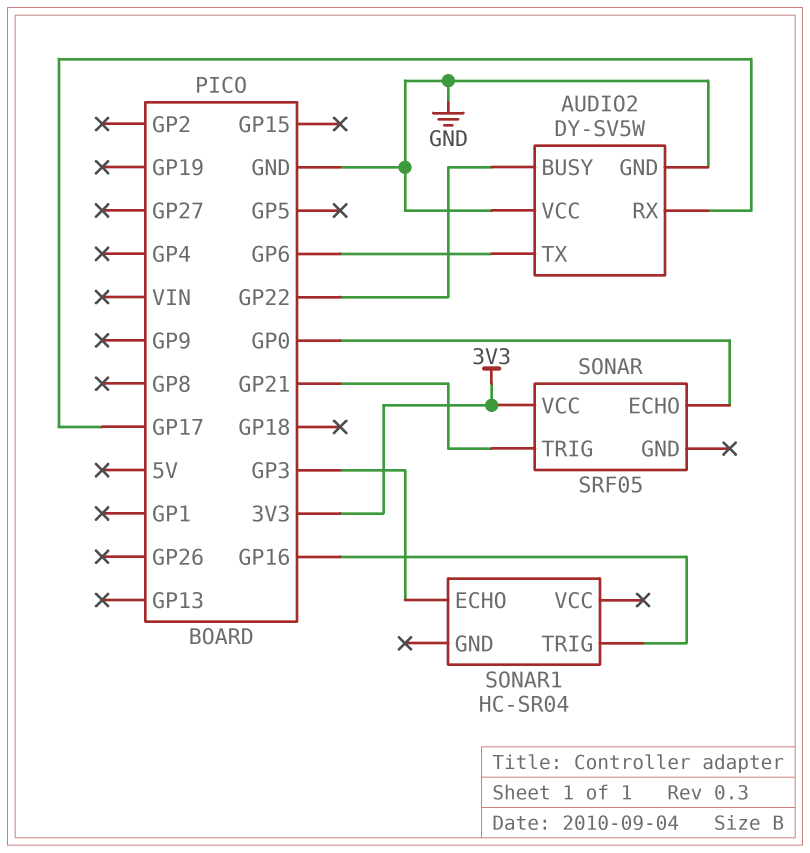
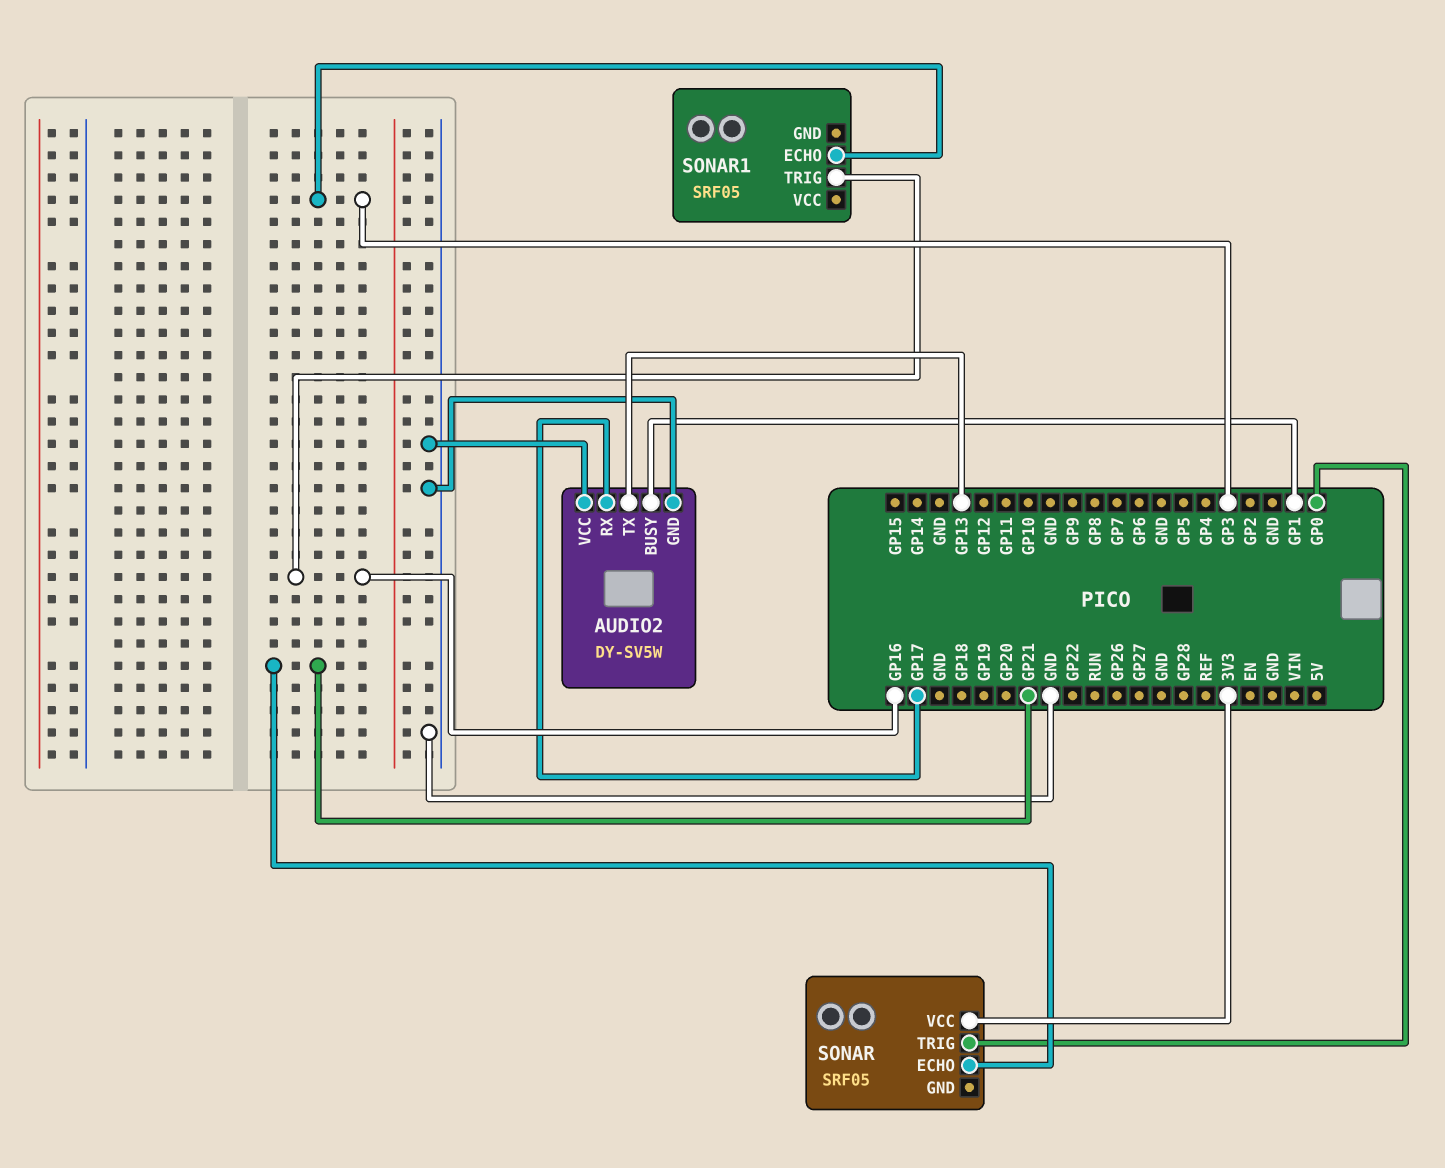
AUDIO2 pin BUSY: GP22 -> GP1
AUDIO2 pin TX: GP6 -> GP13
SONAR pin ECHO: GP0 -> GP21
SONAR pin TRIG: GP21 -> GP0
SONAR1: HC-SR04 -> SRF05

